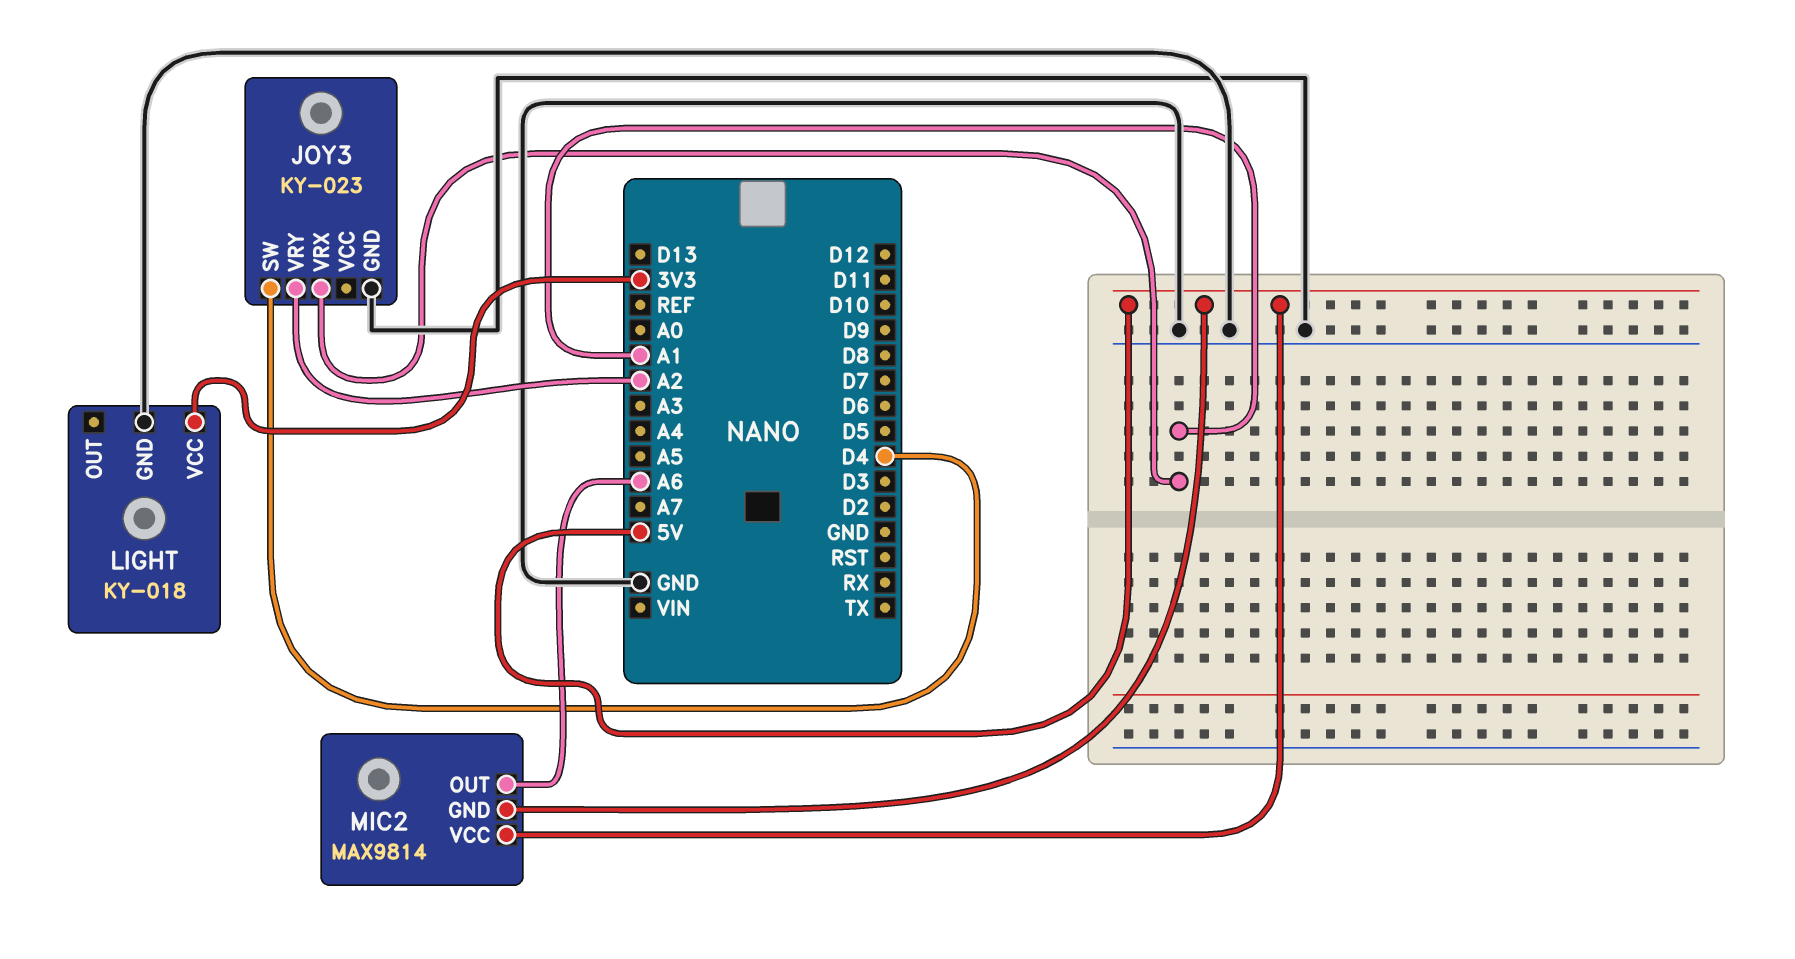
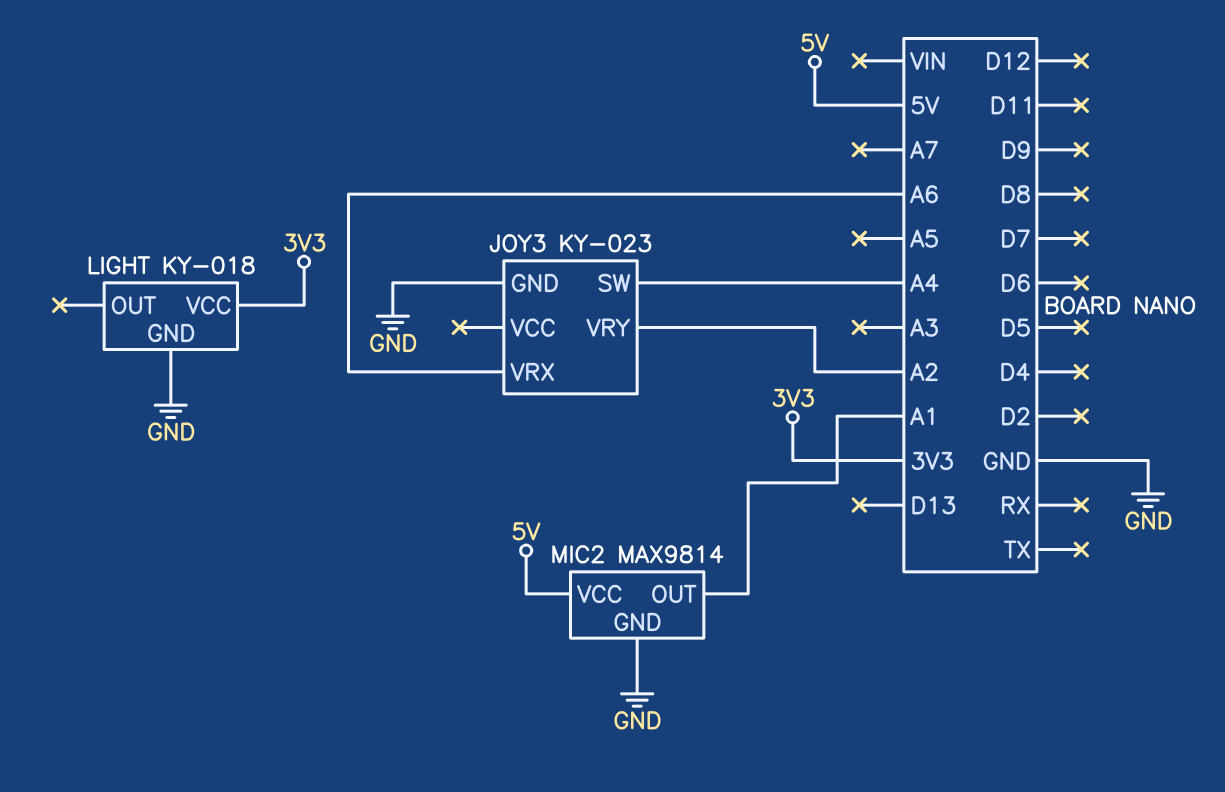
JOY3 pin SW: D4 -> A4
JOY3 pin VRX: A1 -> A6
MIC2 pin GND: 5V -> GND
MIC2 pin OUT: A6 -> A1

